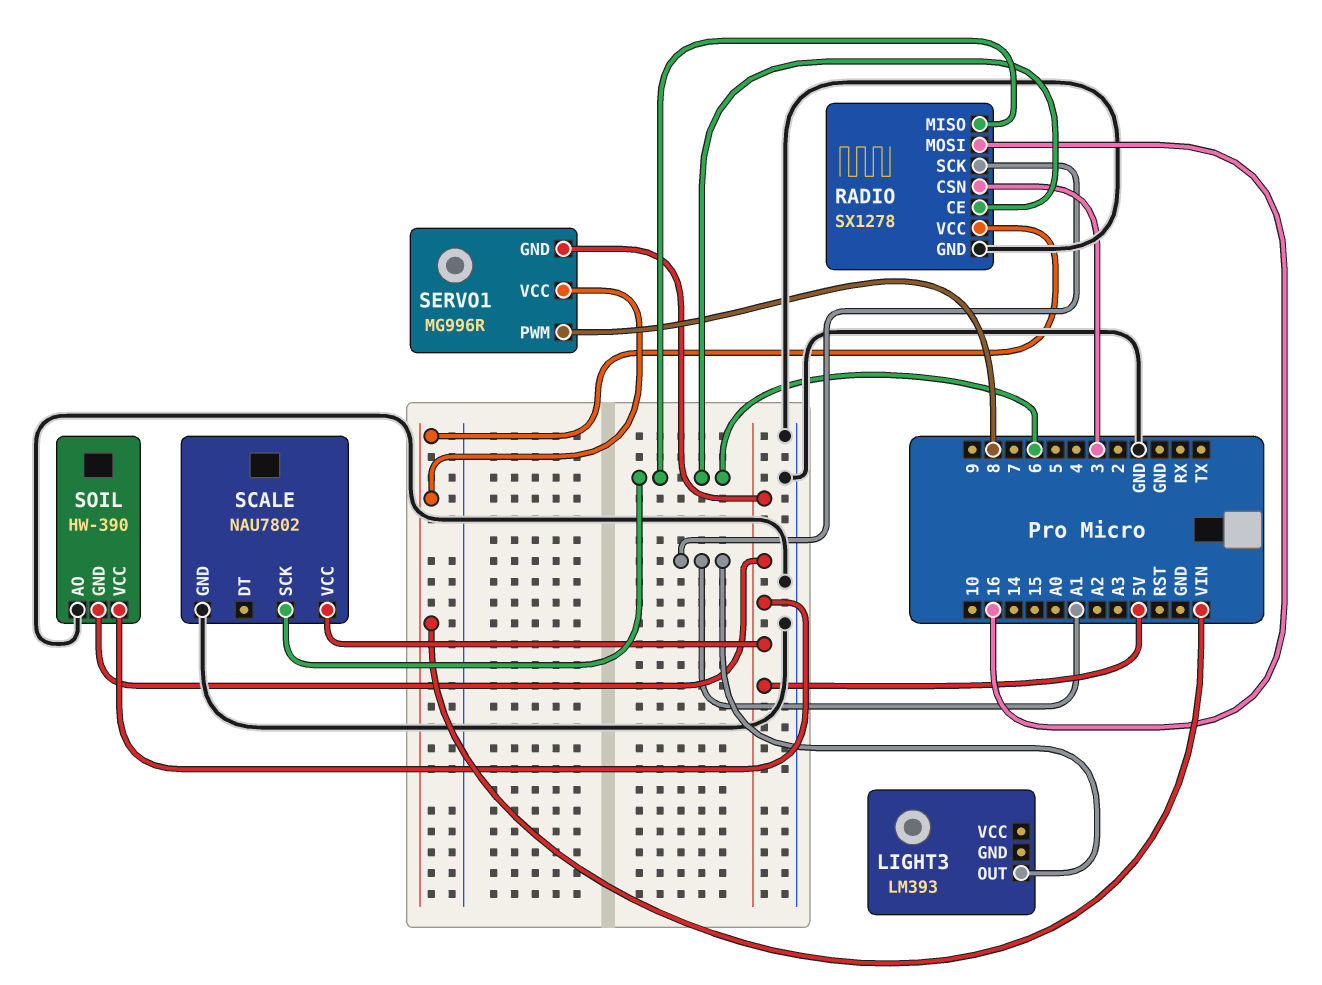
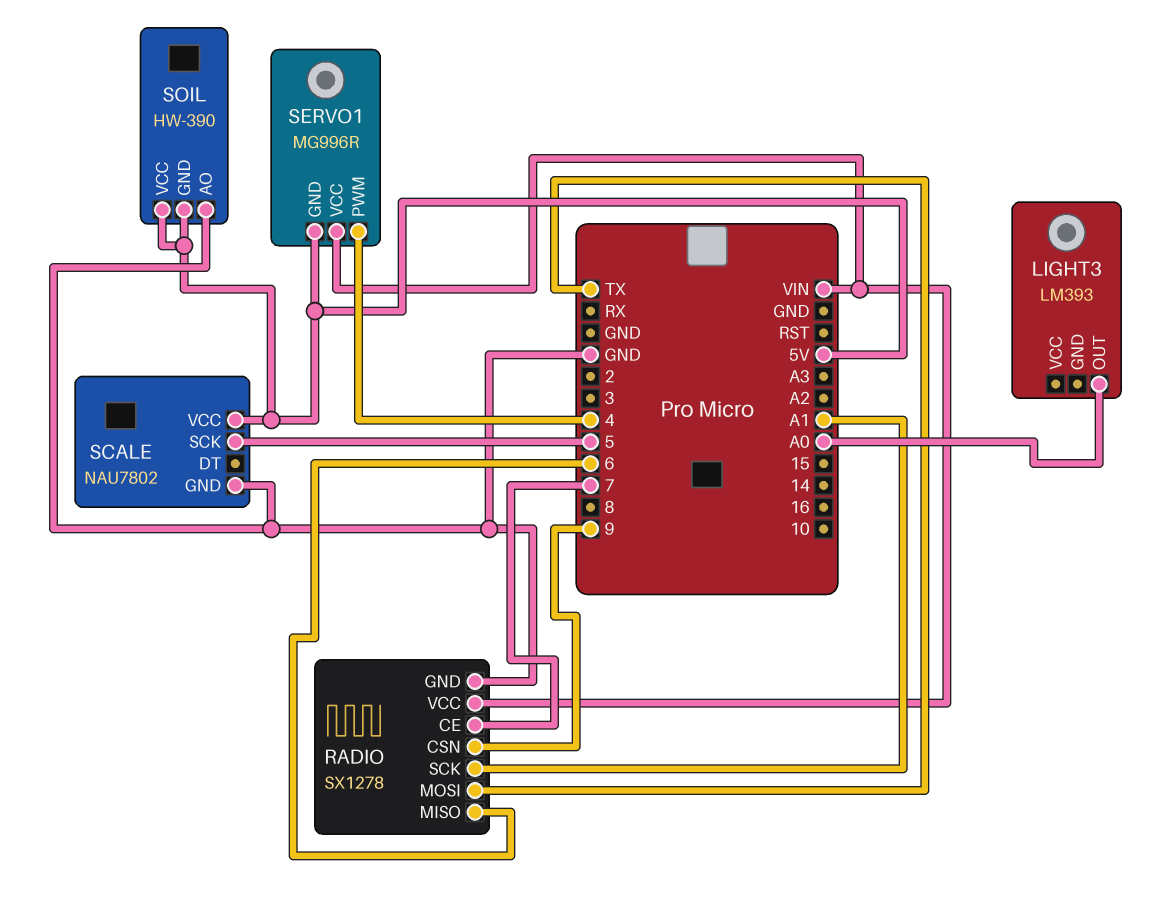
LIGHT3 pin OUT: A1 -> A0
RADIO pin CE: 6 -> 7
RADIO pin CSN: 3 -> 9
RADIO pin MOSI: 16 -> TX
SCALE pin SCK: 6 -> 5
SERVO1 pin PWM: 8 -> 4

